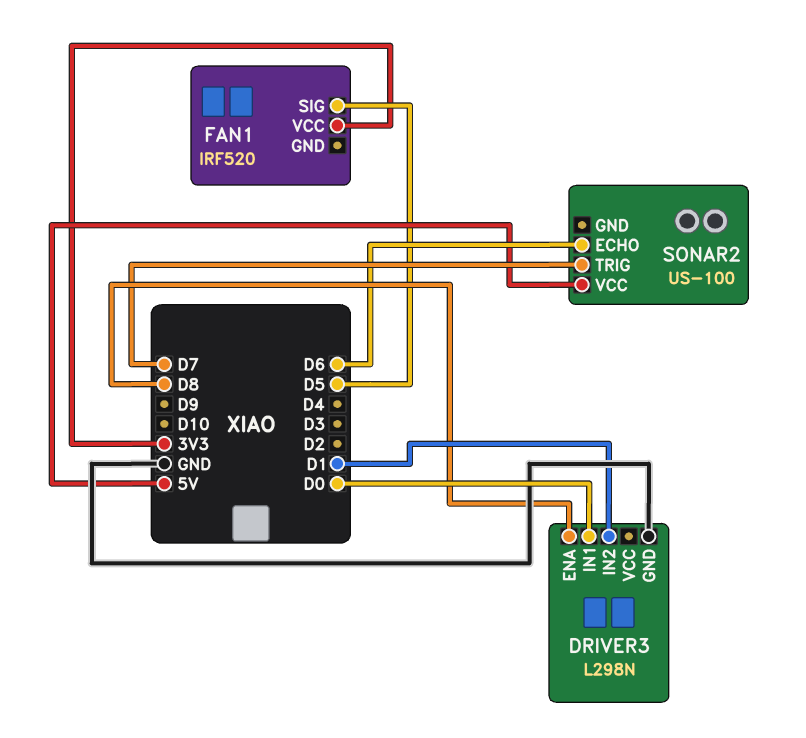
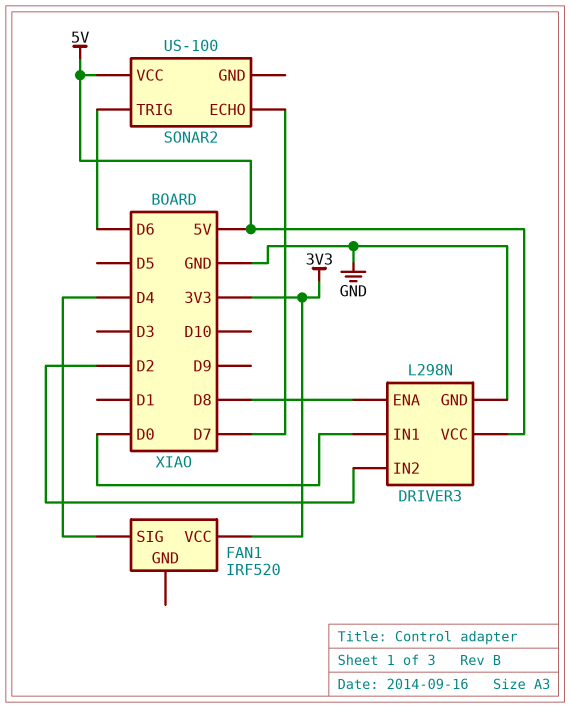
DRIVER3 pin IN2: D1 -> D2
DRIVER3 pin VCC: none -> 5V
FAN1 pin SIG: D5 -> D4
SONAR2 pin ECHO: D6 -> D7
SONAR2 pin TRIG: D7 -> D6

